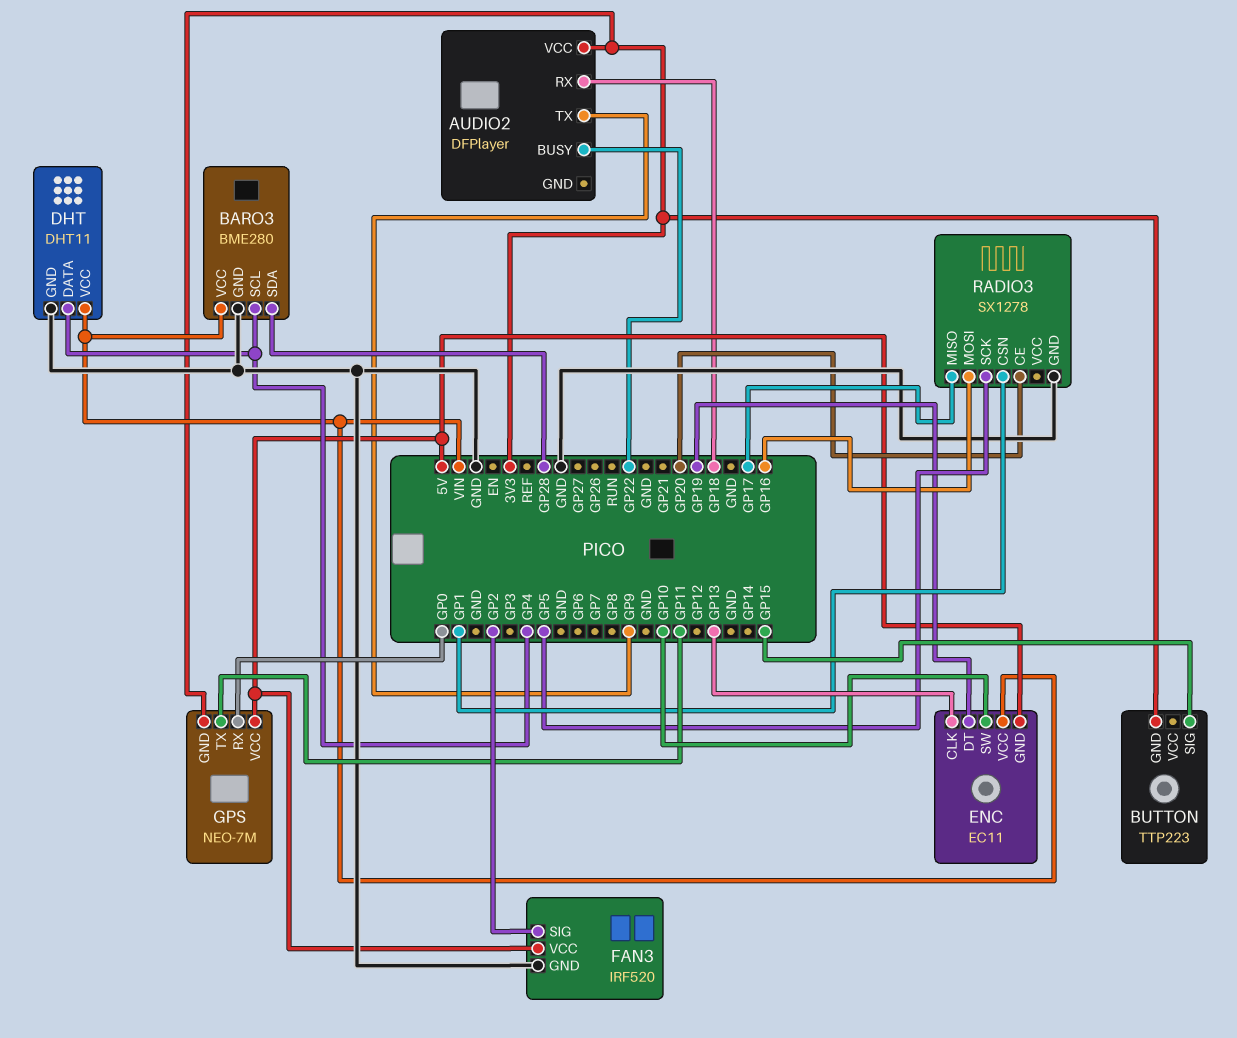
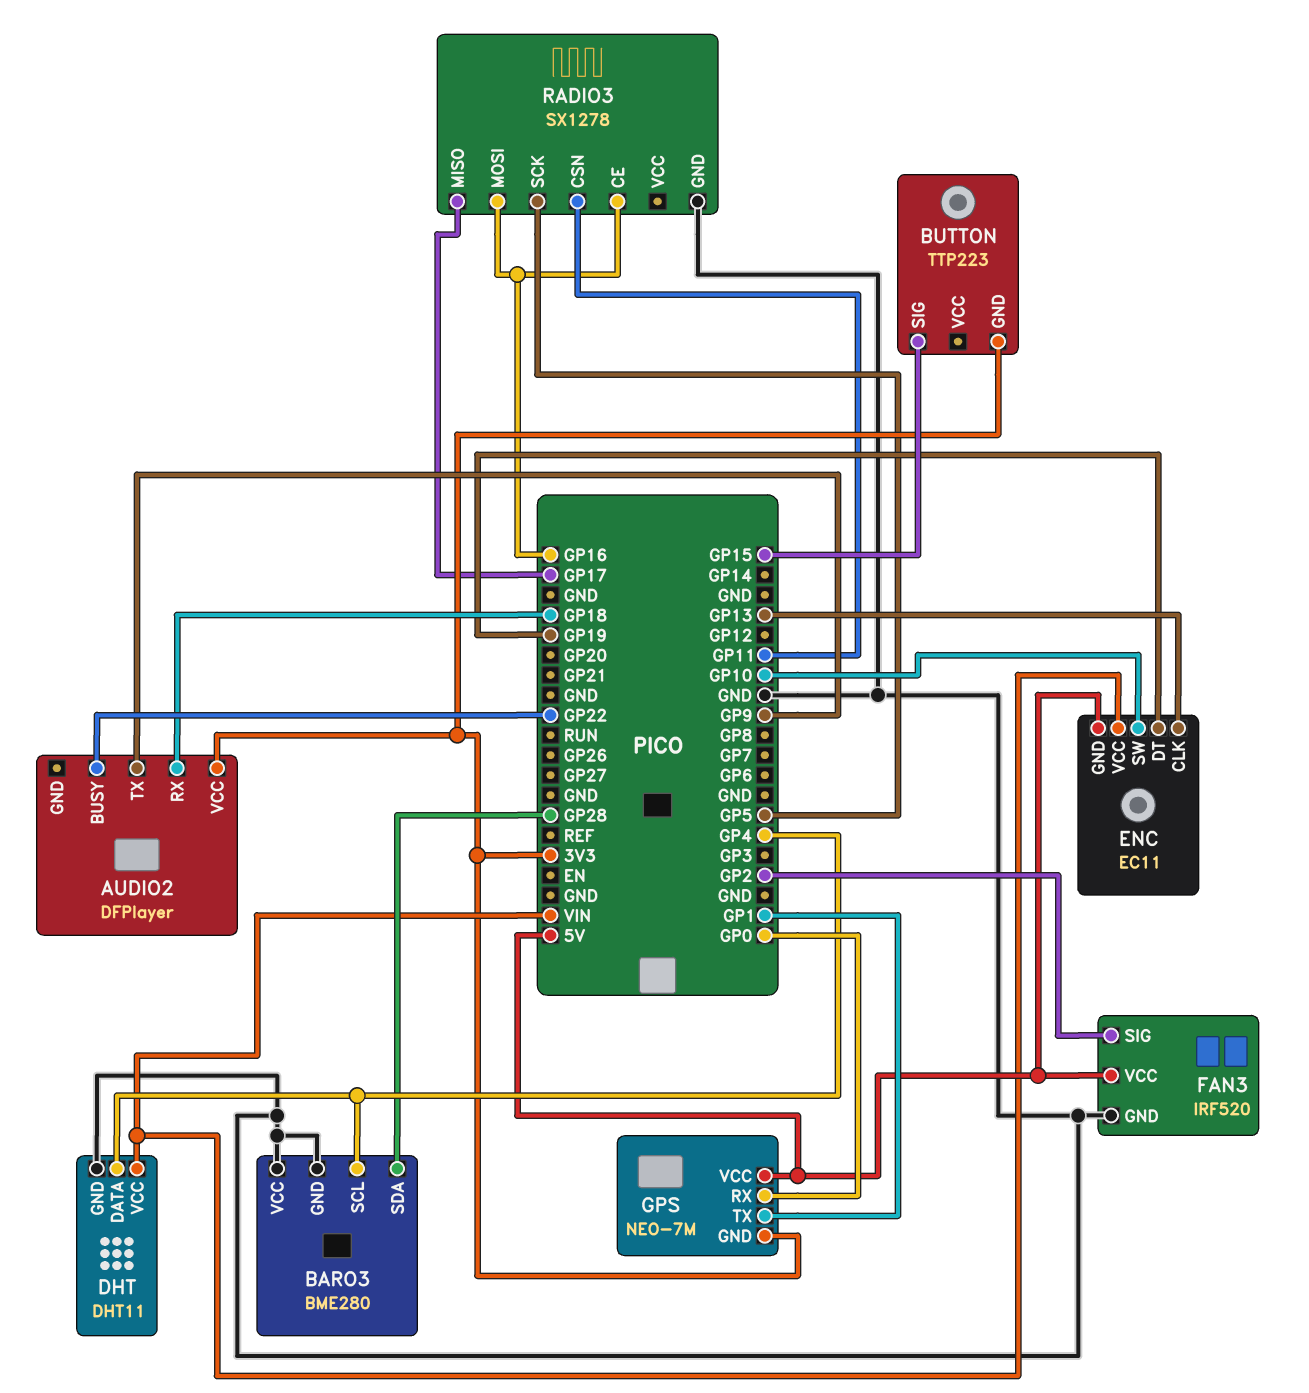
BARO3 pin VCC: VIN -> GND
GPS pin TX: GP11 -> GP1
RADIO3 pin CE: GP20 -> GP16
RADIO3 pin CSN: GP1 -> GP11

